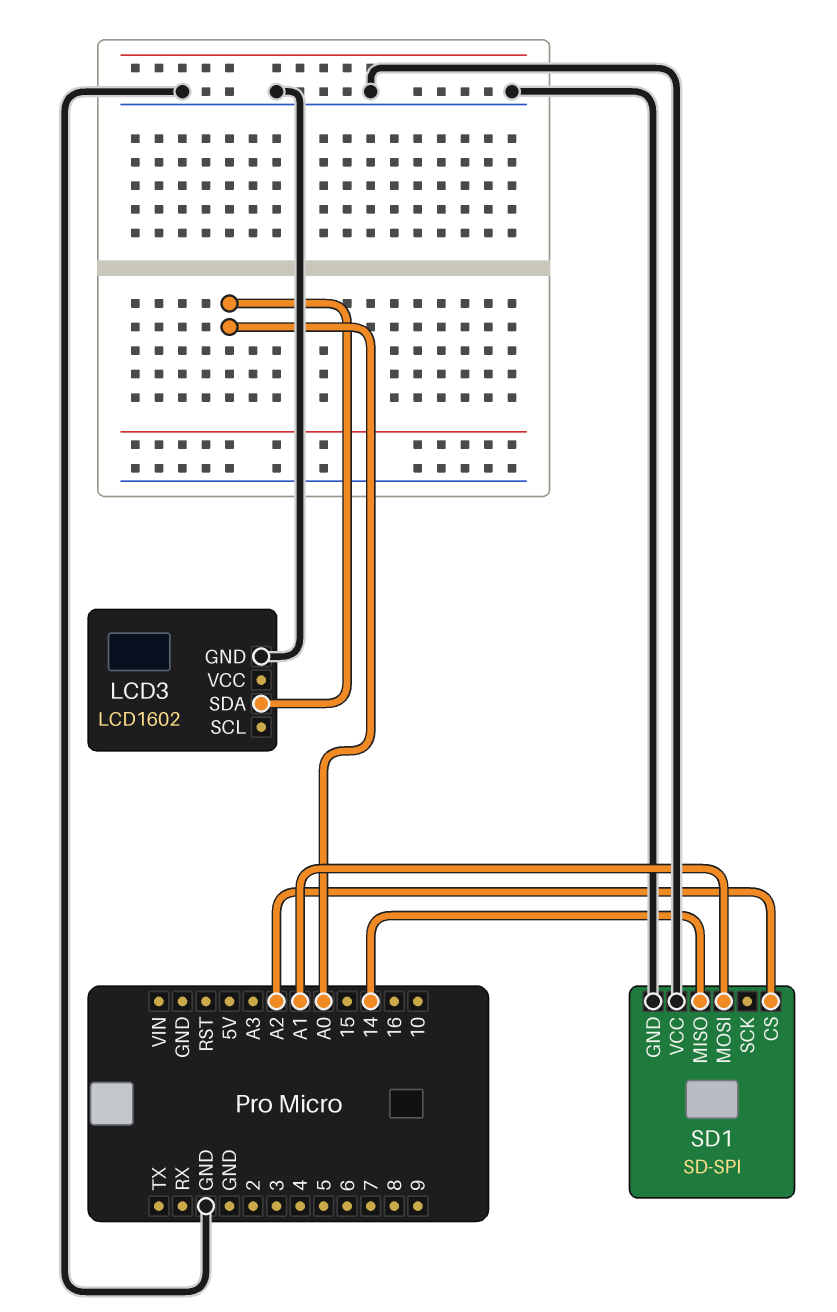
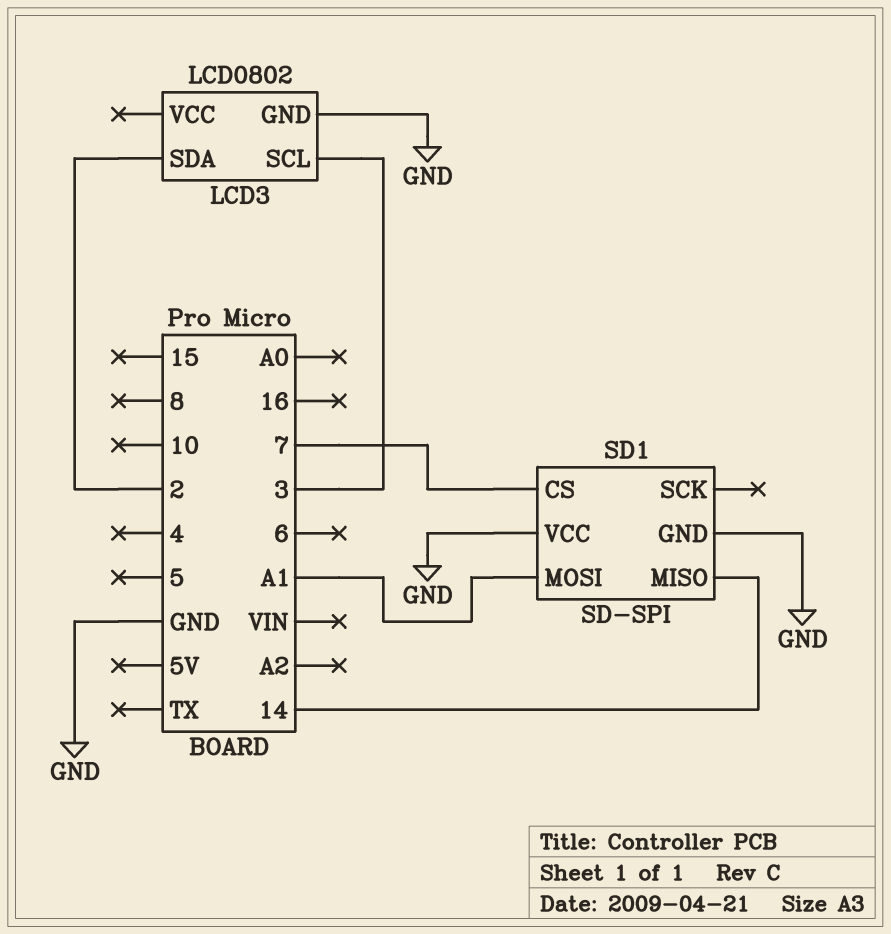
LCD3: LCD1602 -> LCD0802
LCD3 pin SCL: none -> 3
LCD3 pin SDA: A0 -> 2
SD1 pin CS: A2 -> 7

